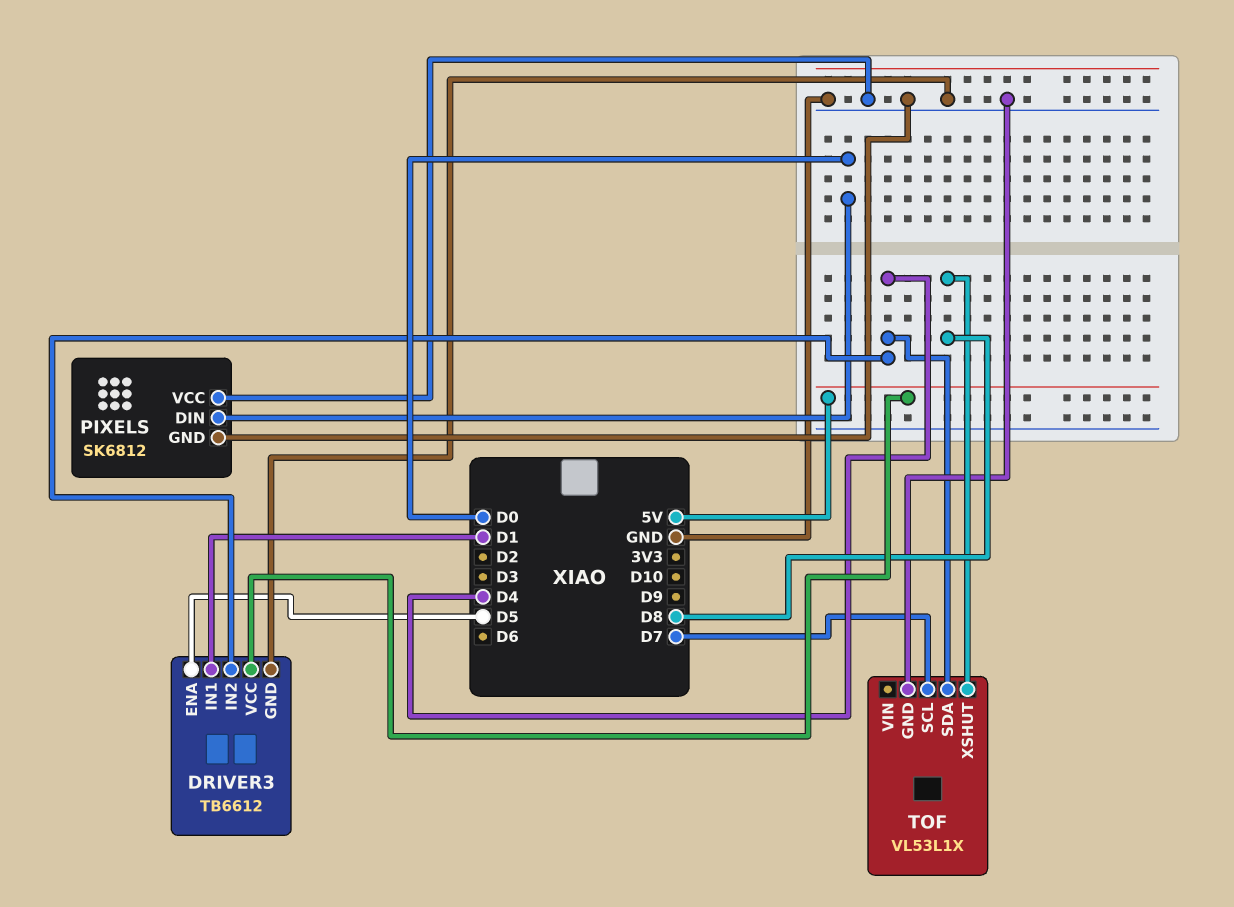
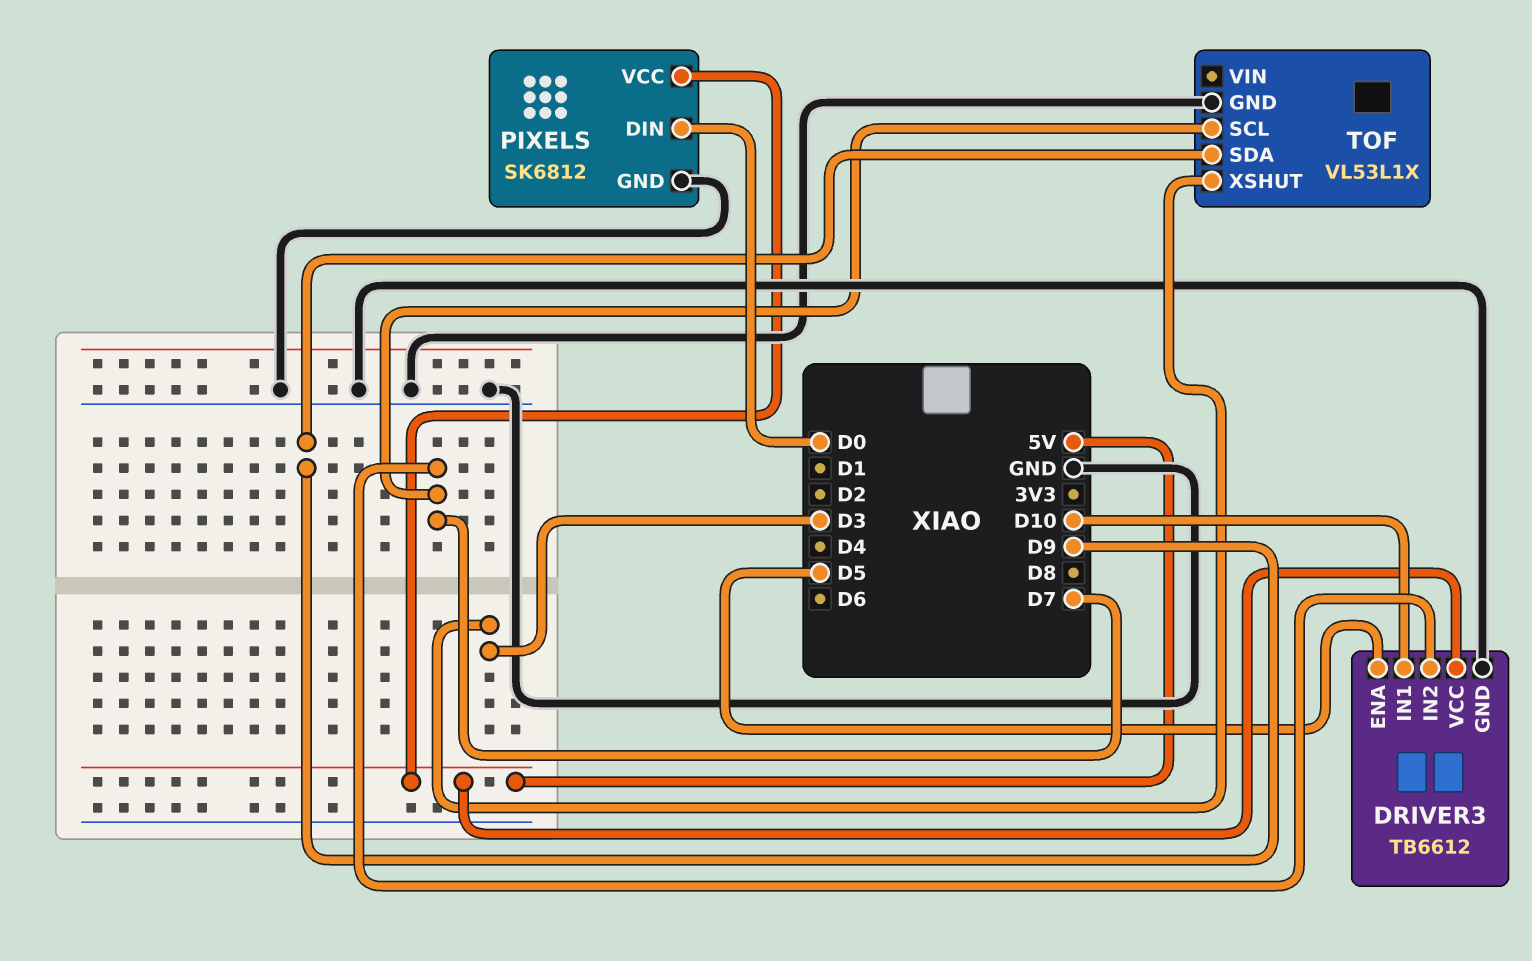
DRIVER3 pin IN1: D1 -> D10
DRIVER3 pin IN2: D4 -> D7
PIXELS pin VCC: GND -> 5V
TOF pin SDA: D4 -> D9
TOF pin XSHUT: D8 -> D3

